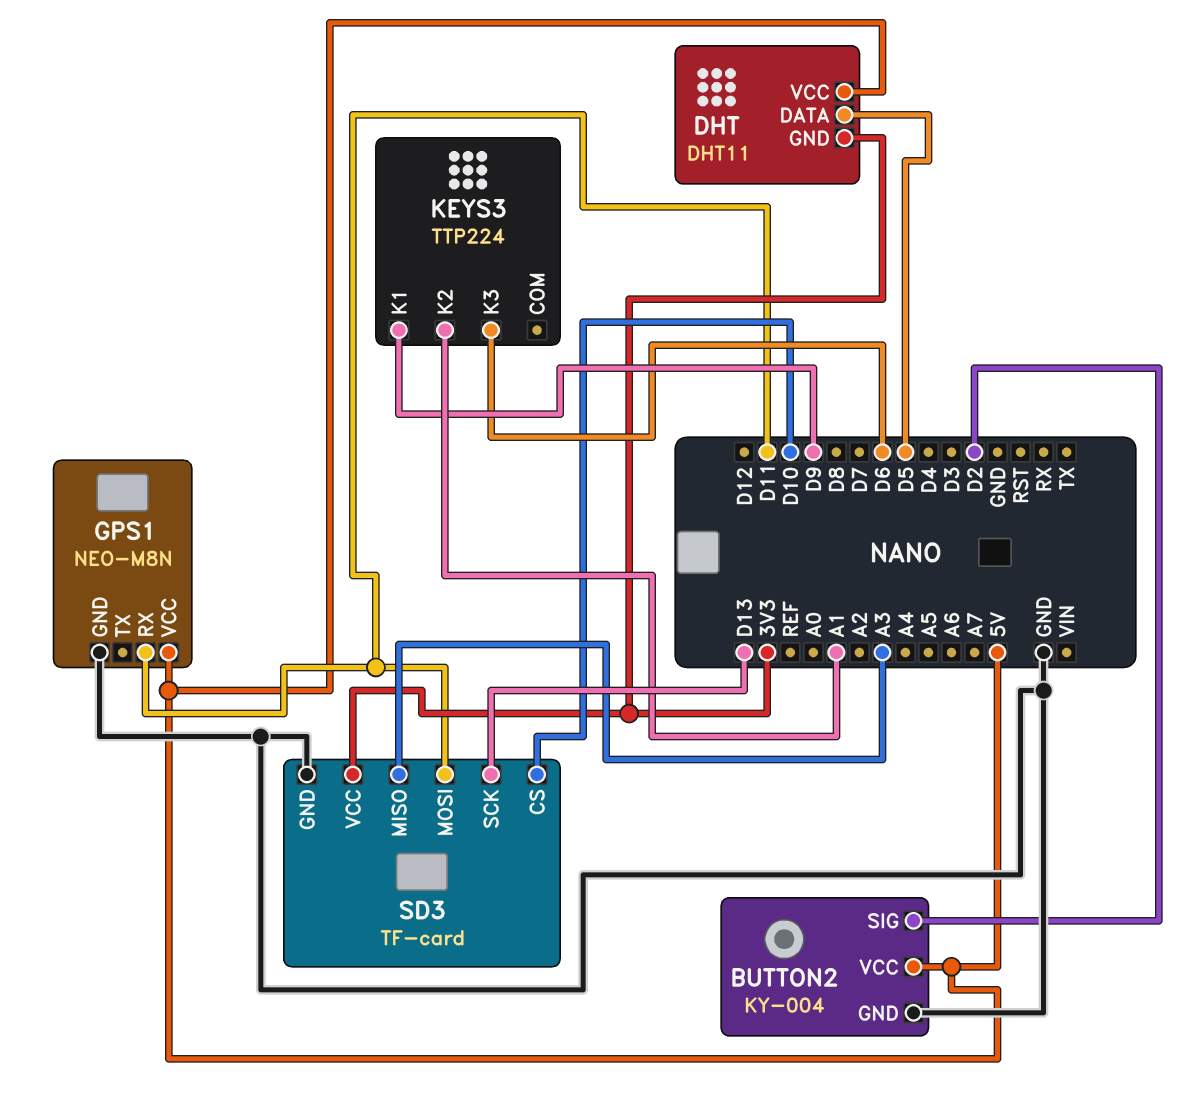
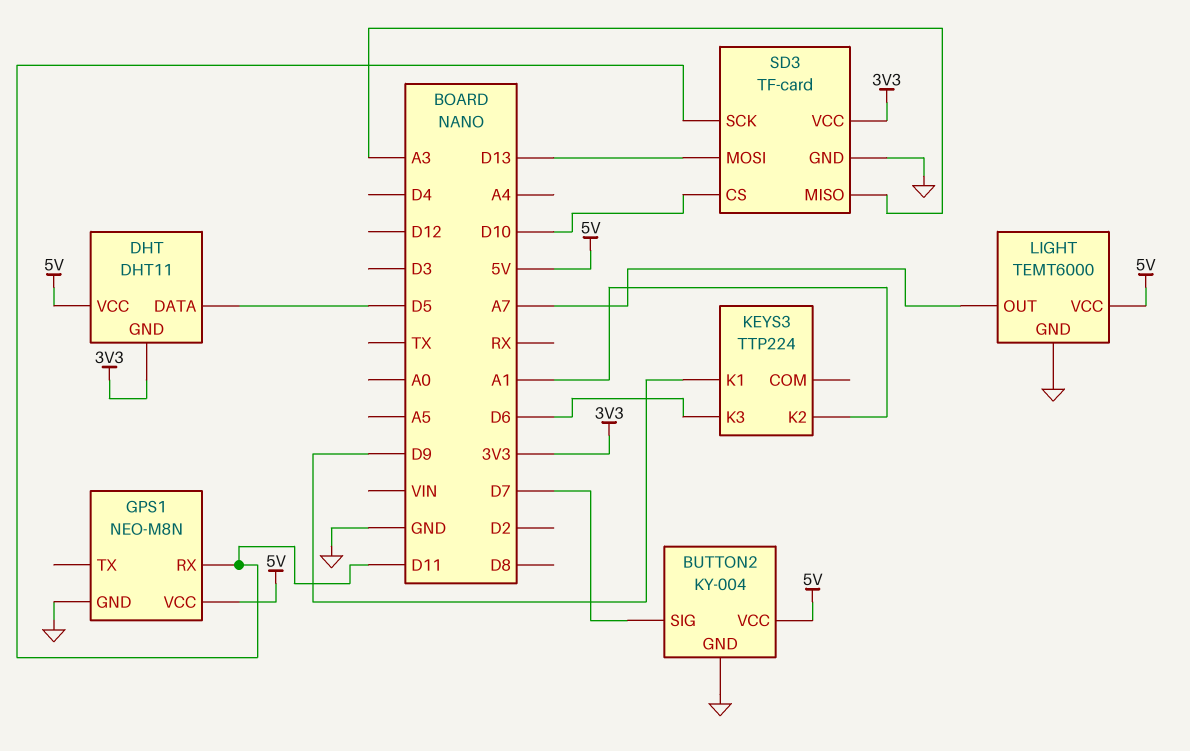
BUTTON2 pin SIG: D2 -> D7
LIGHT: none -> TEMT6000
LIGHT pin GND: none -> GND
LIGHT pin OUT: none -> A7
LIGHT pin VCC: none -> 5V
SD3 pin MOSI: D11 -> D13
SD3 pin SCK: D13 -> D11

